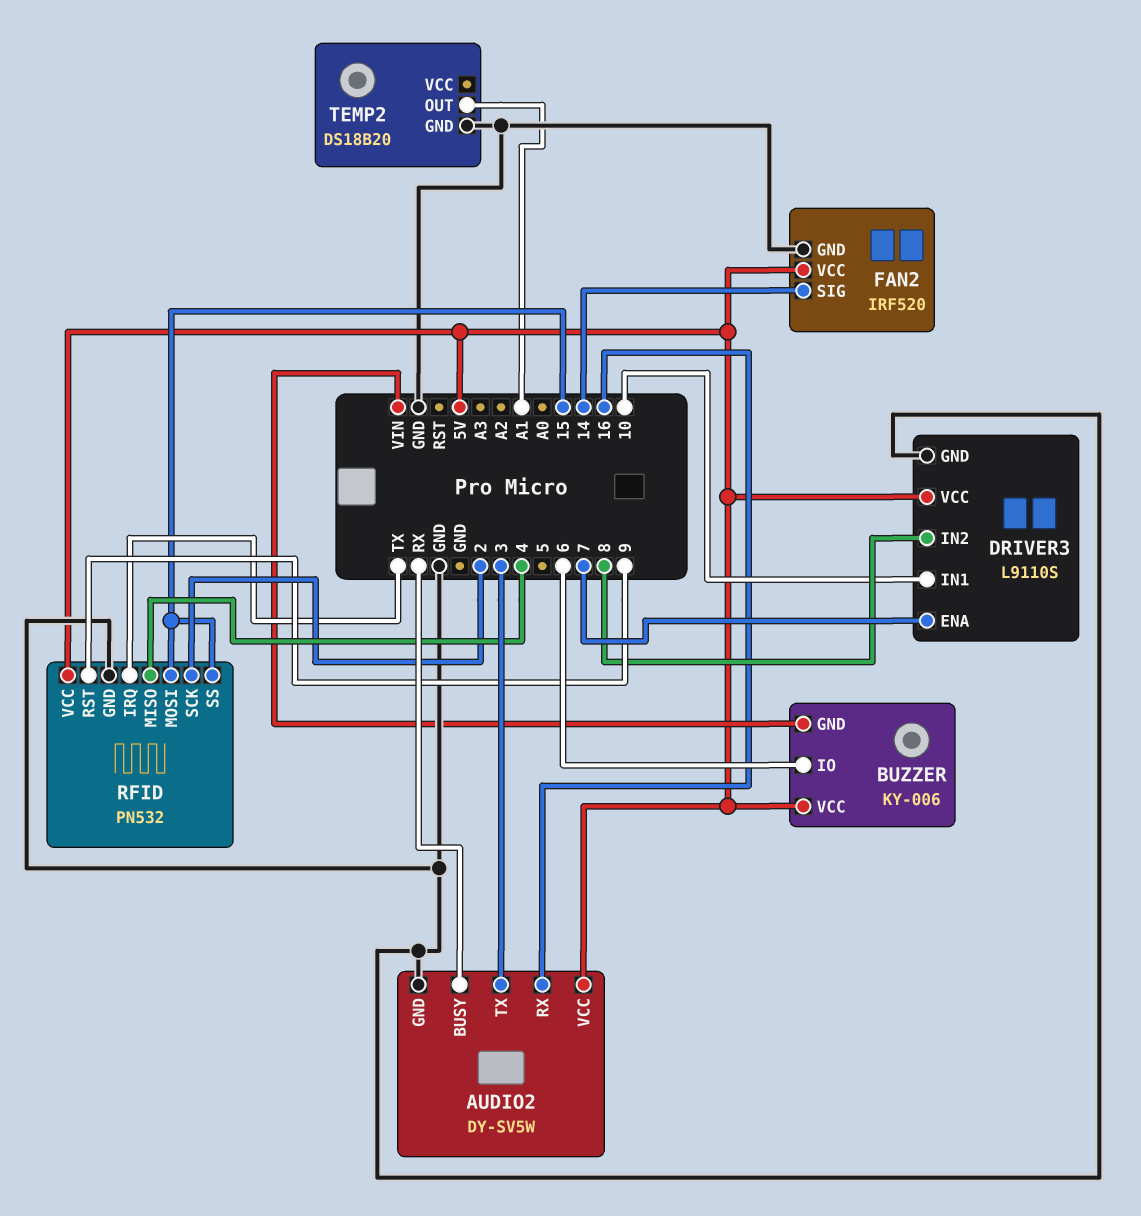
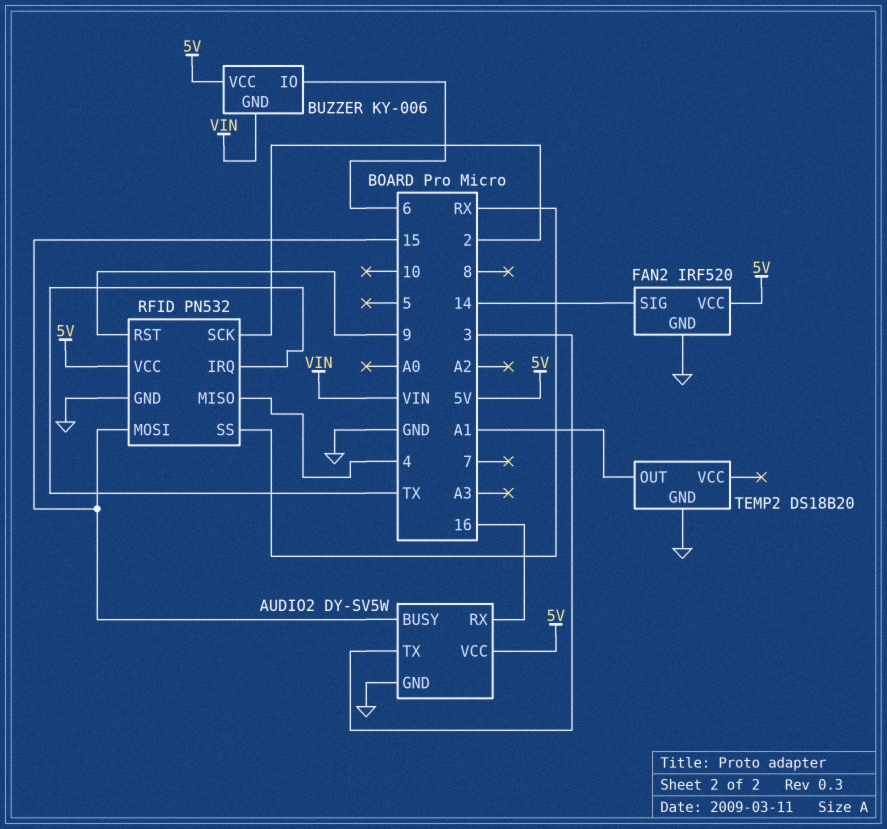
AUDIO2 pin BUSY: RX -> 15
DRIVER3: L9110S -> none
DRIVER3 pin ENA: 7 -> none
DRIVER3 pin GND: GND -> none
DRIVER3 pin IN1: 10 -> none
DRIVER3 pin IN2: 8 -> none
DRIVER3 pin VCC: 5V -> none
RFID pin SS: 15 -> RX

